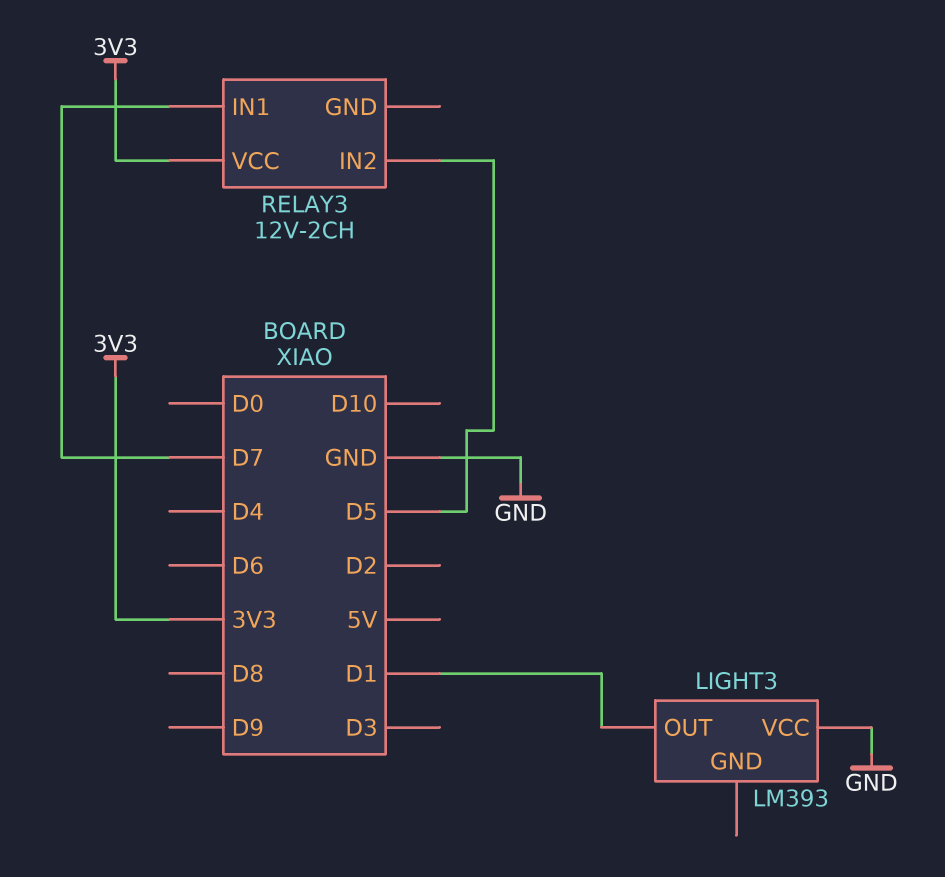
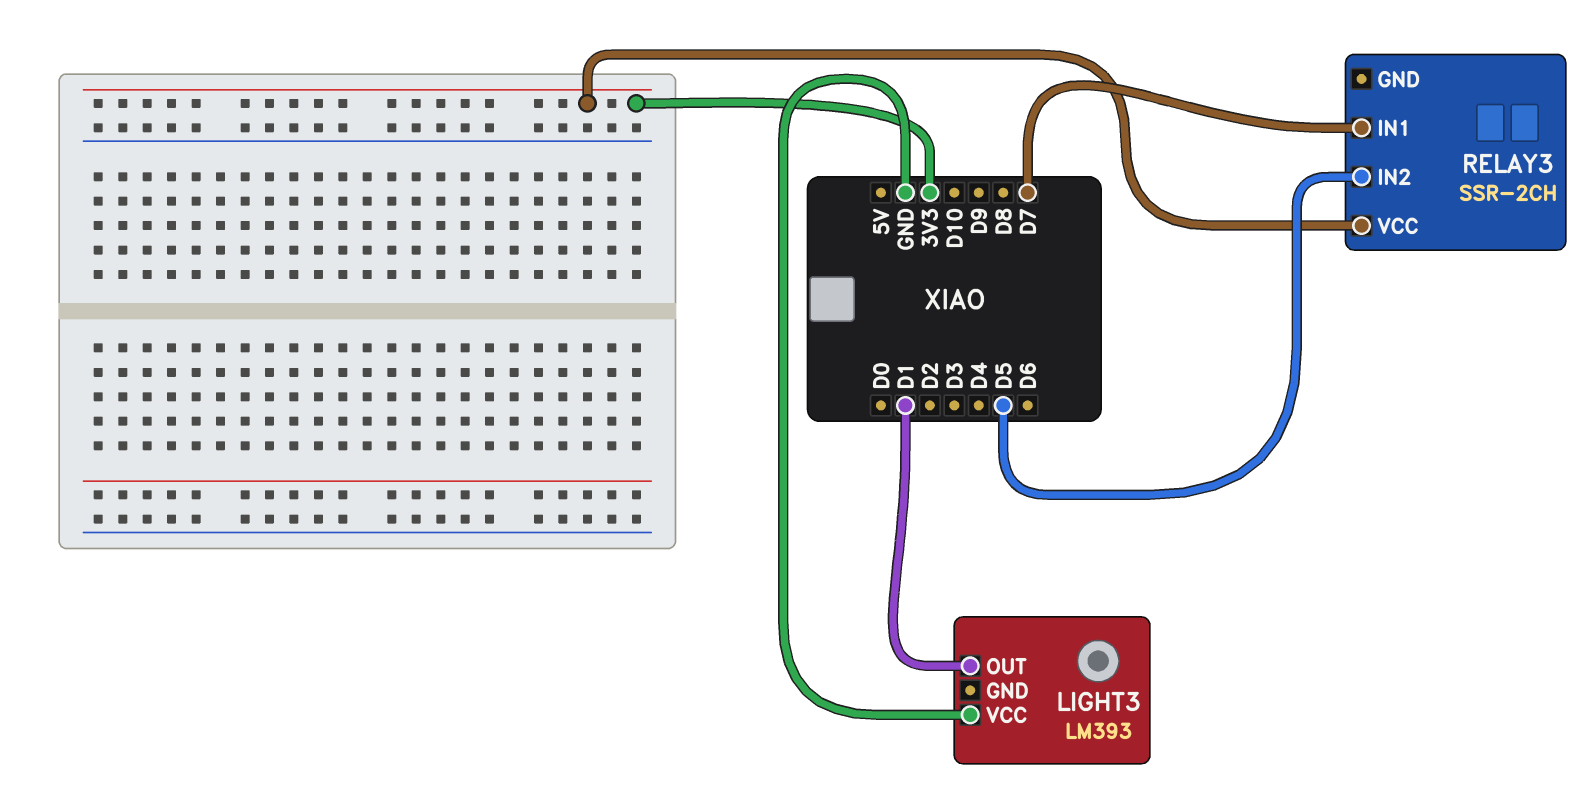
RELAY3: 12V-2CH -> SSR-2CH

